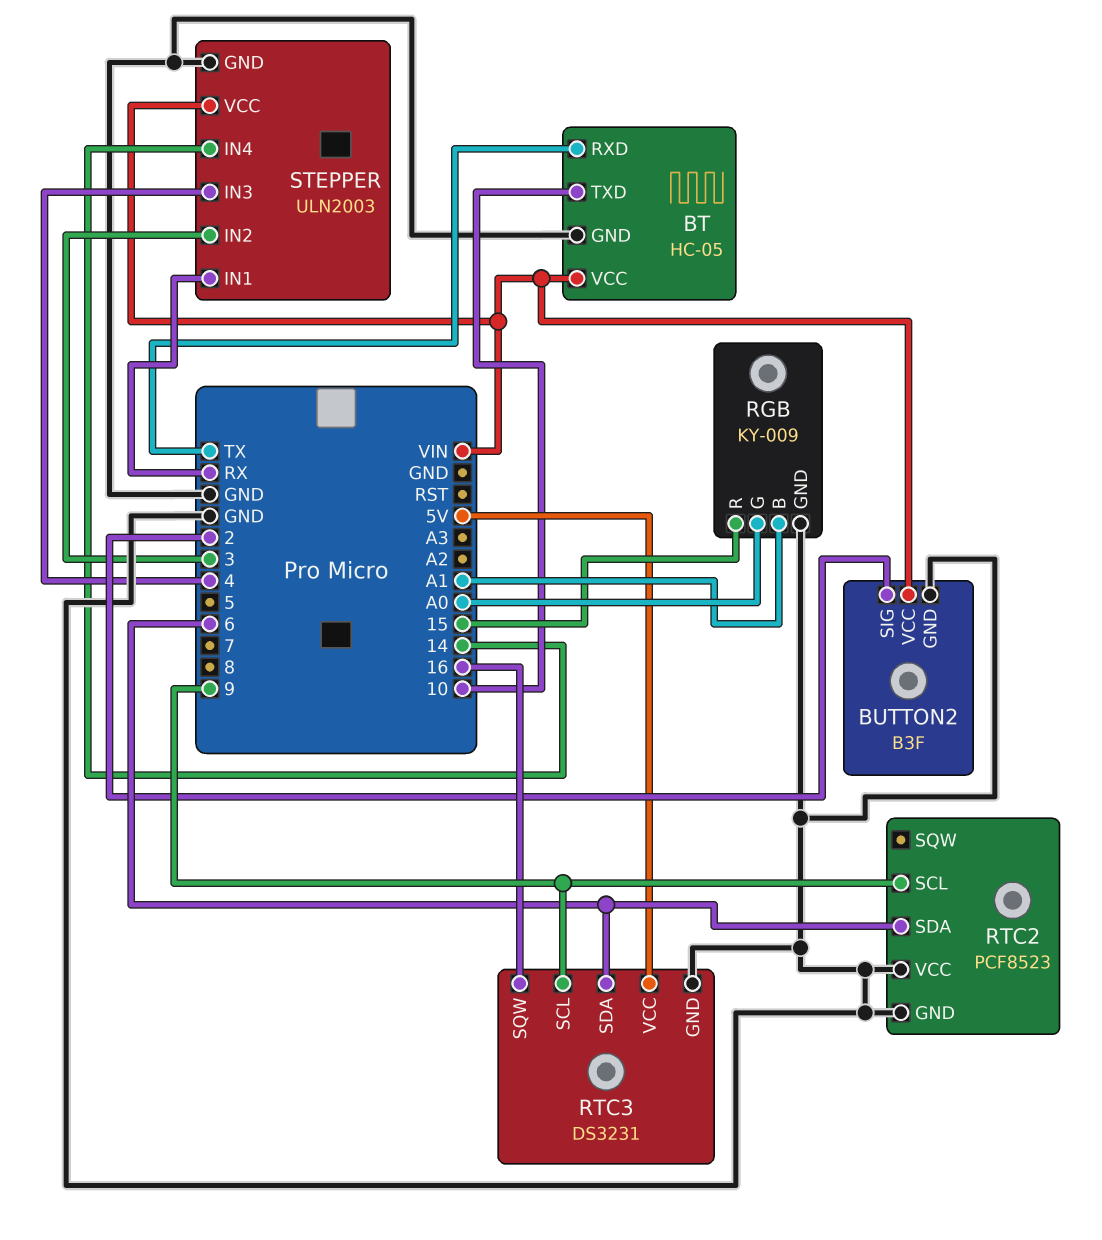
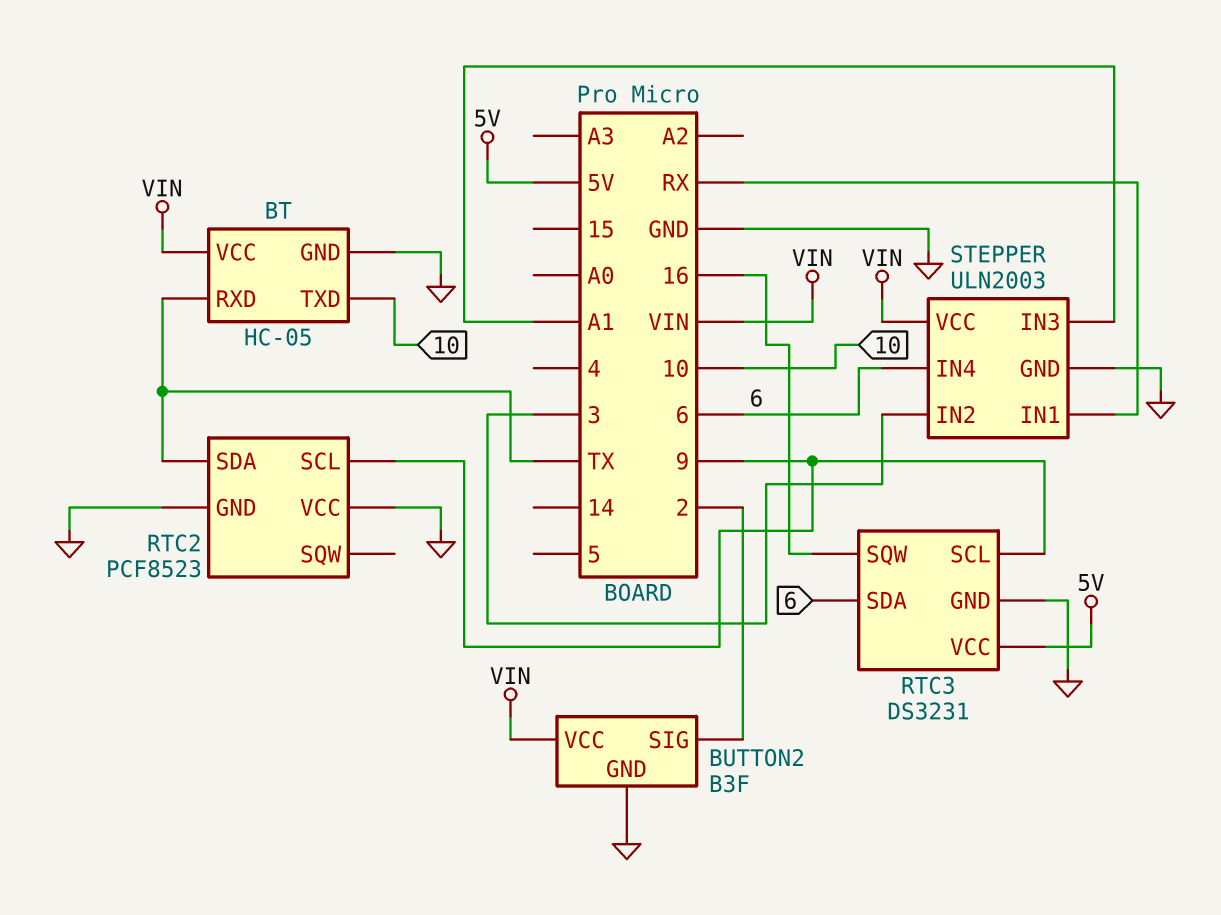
RGB: KY-009 -> none
RGB pin B: A1 -> none
RGB pin G: A0 -> none
RGB pin GND: GND -> none
RGB pin R: 15 -> none
RTC2 pin SDA: 6 -> TX
STEPPER pin IN3: 4 -> A1
STEPPER pin IN4: 14 -> 6

